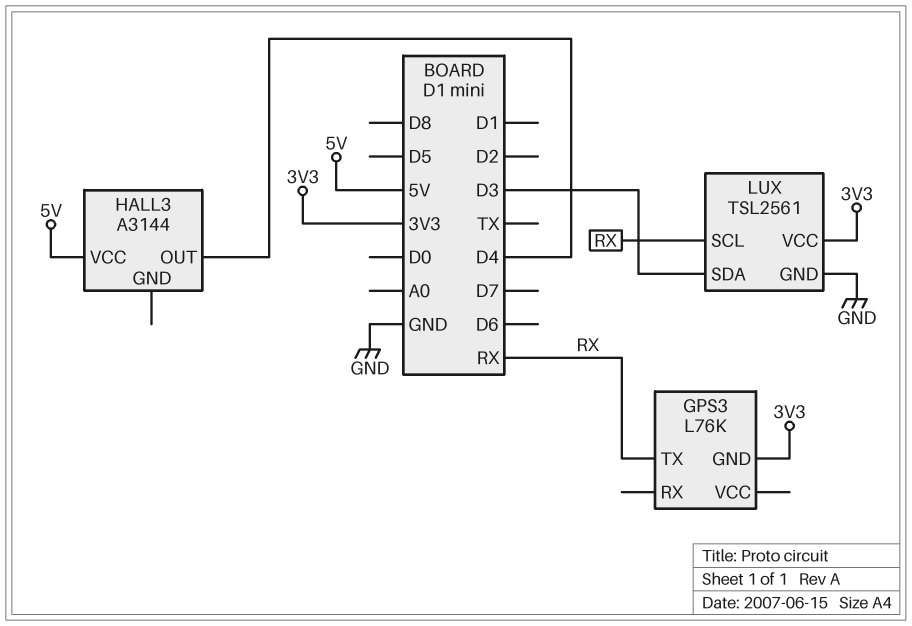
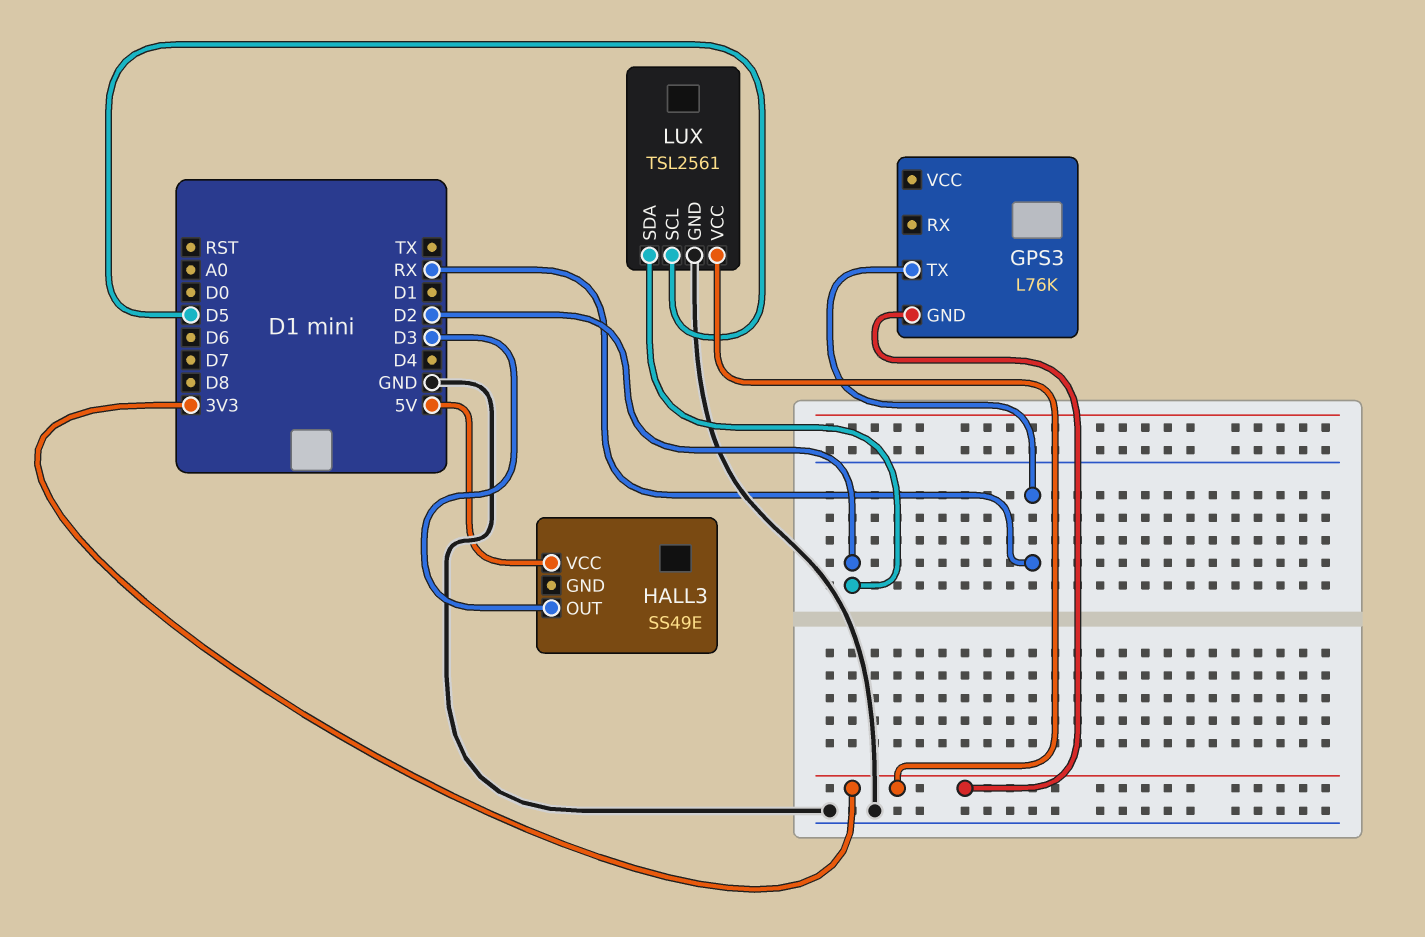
HALL3: A3144 -> SS49E
HALL3 pin OUT: D4 -> D3
LUX pin SCL: RX -> D5
LUX pin SDA: D3 -> D2

